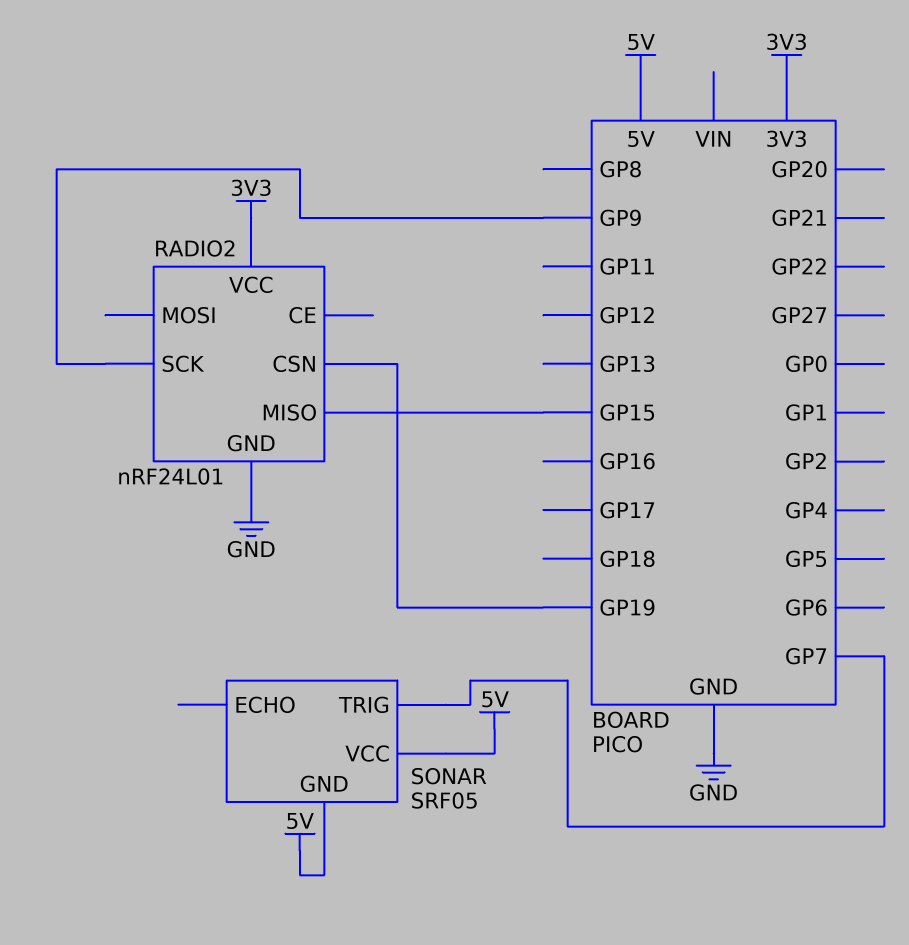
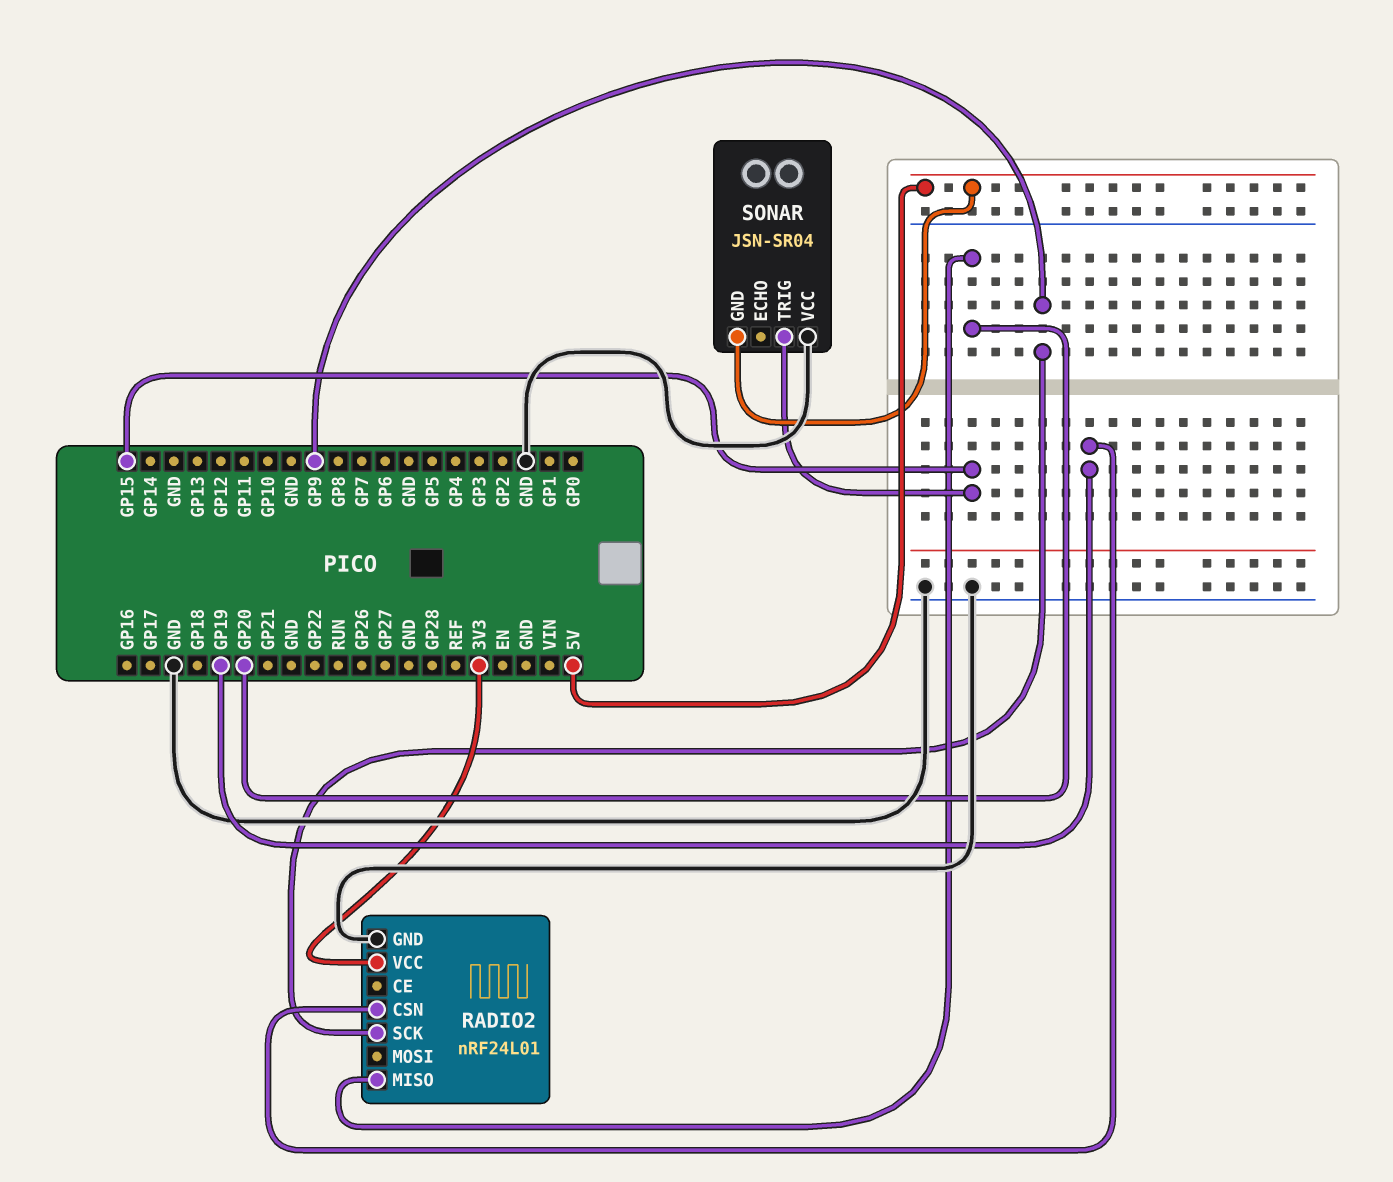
RADIO2 pin MISO: GP15 -> GP20
SONAR: SRF05 -> JSN-SR04
SONAR pin TRIG: GP7 -> GP15
SONAR pin VCC: 5V -> GND

